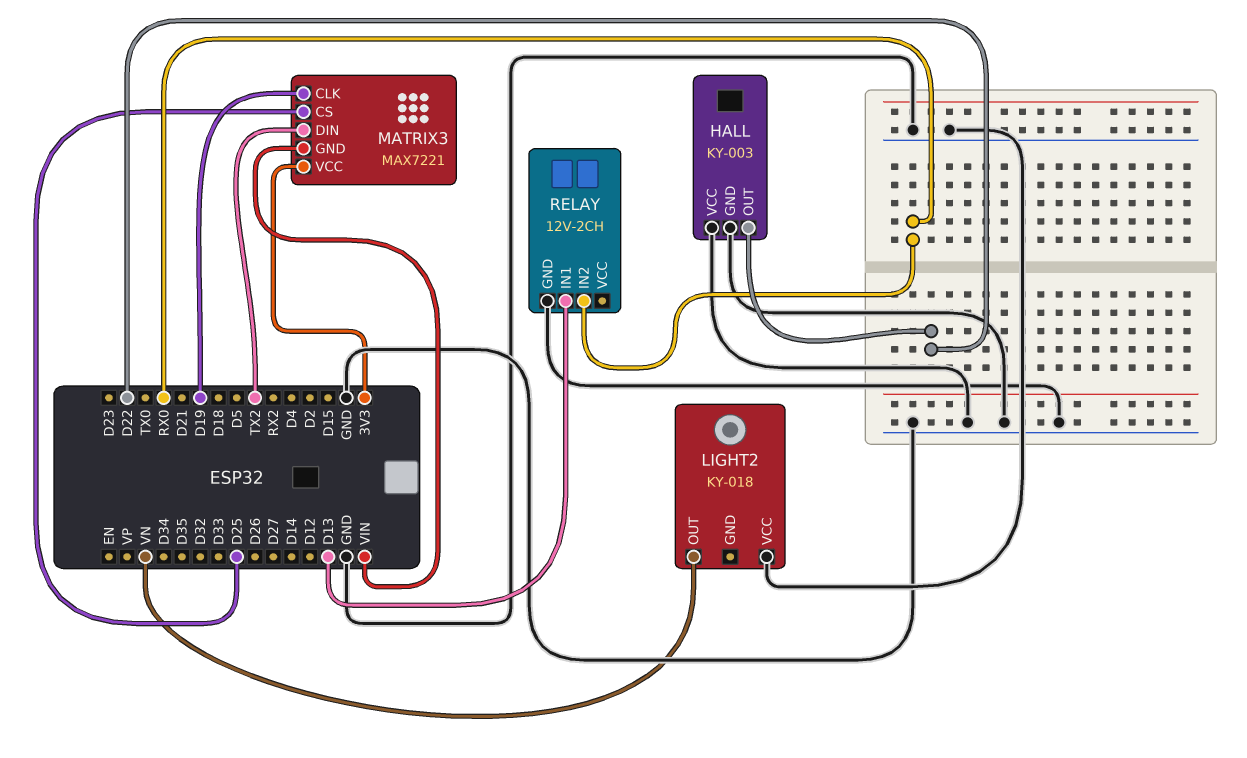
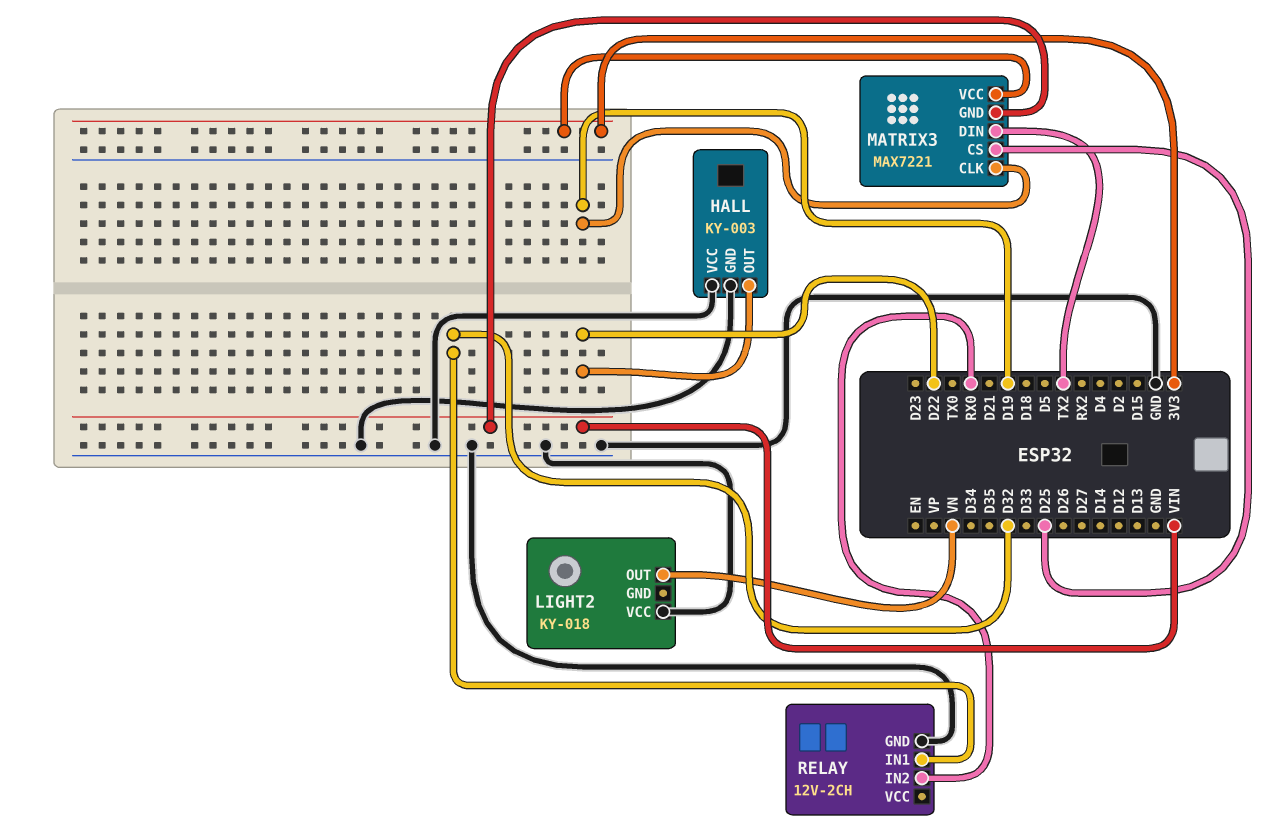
RELAY pin IN1: D13 -> D32

